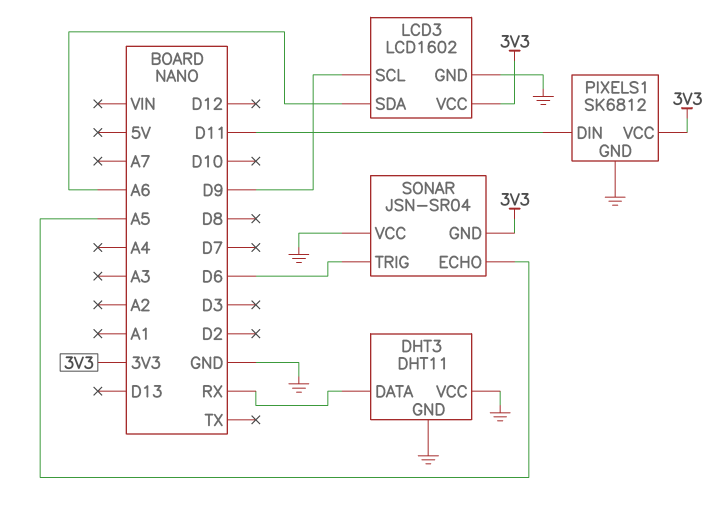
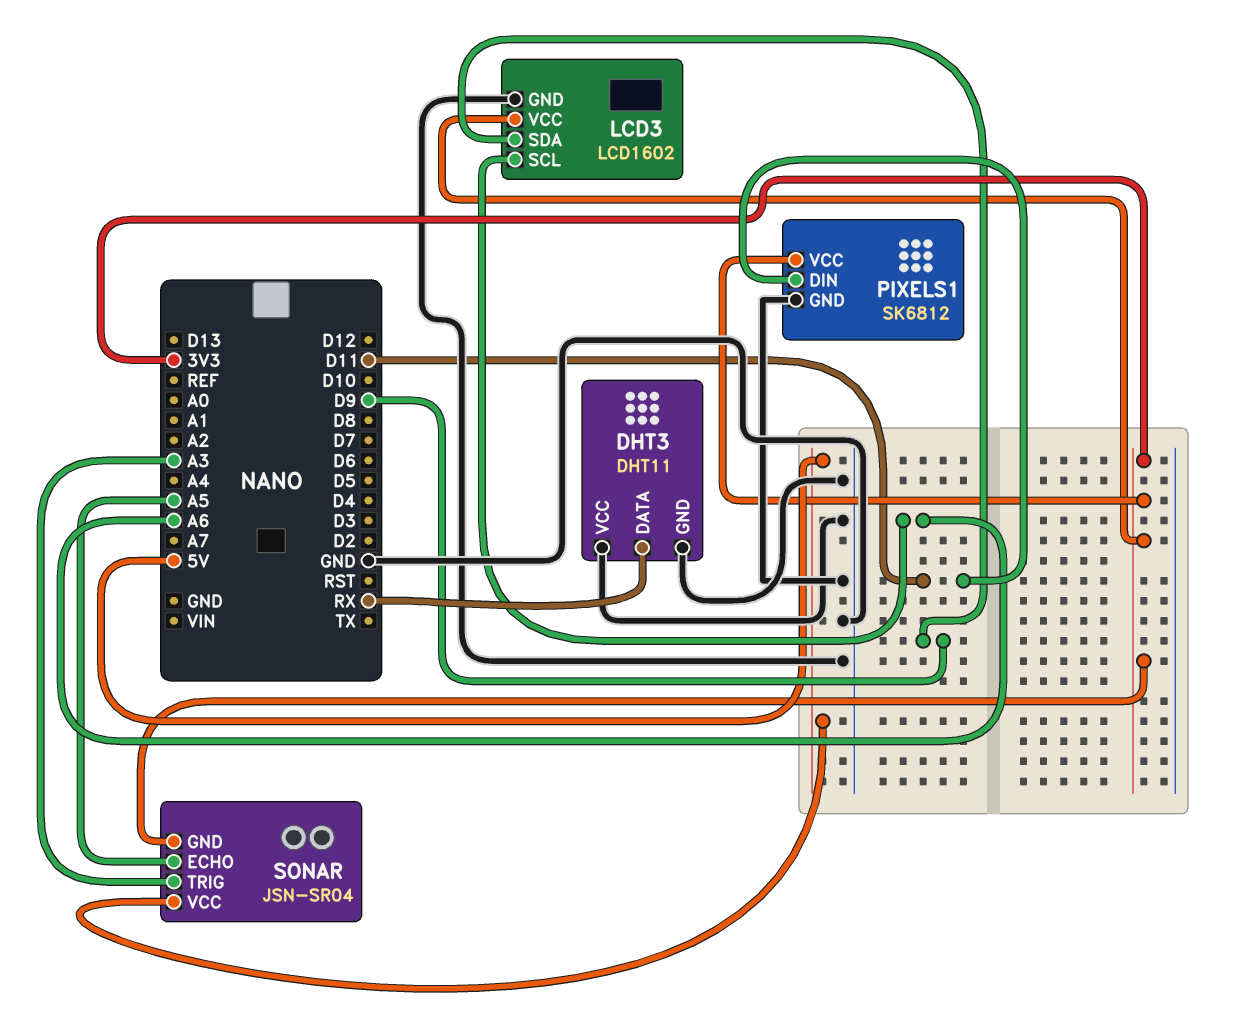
LCD3 pin SCL: D9 -> A6
LCD3 pin SDA: A6 -> D9
SONAR pin TRIG: D6 -> A3
SONAR pin VCC: GND -> 5V

